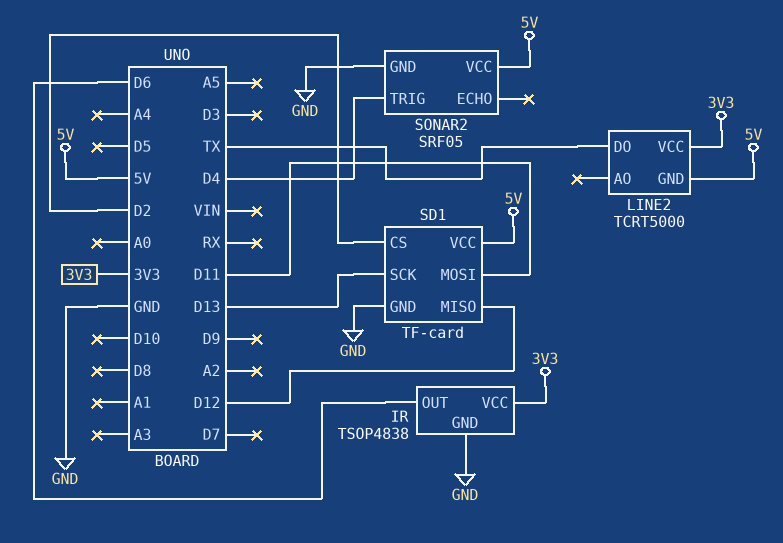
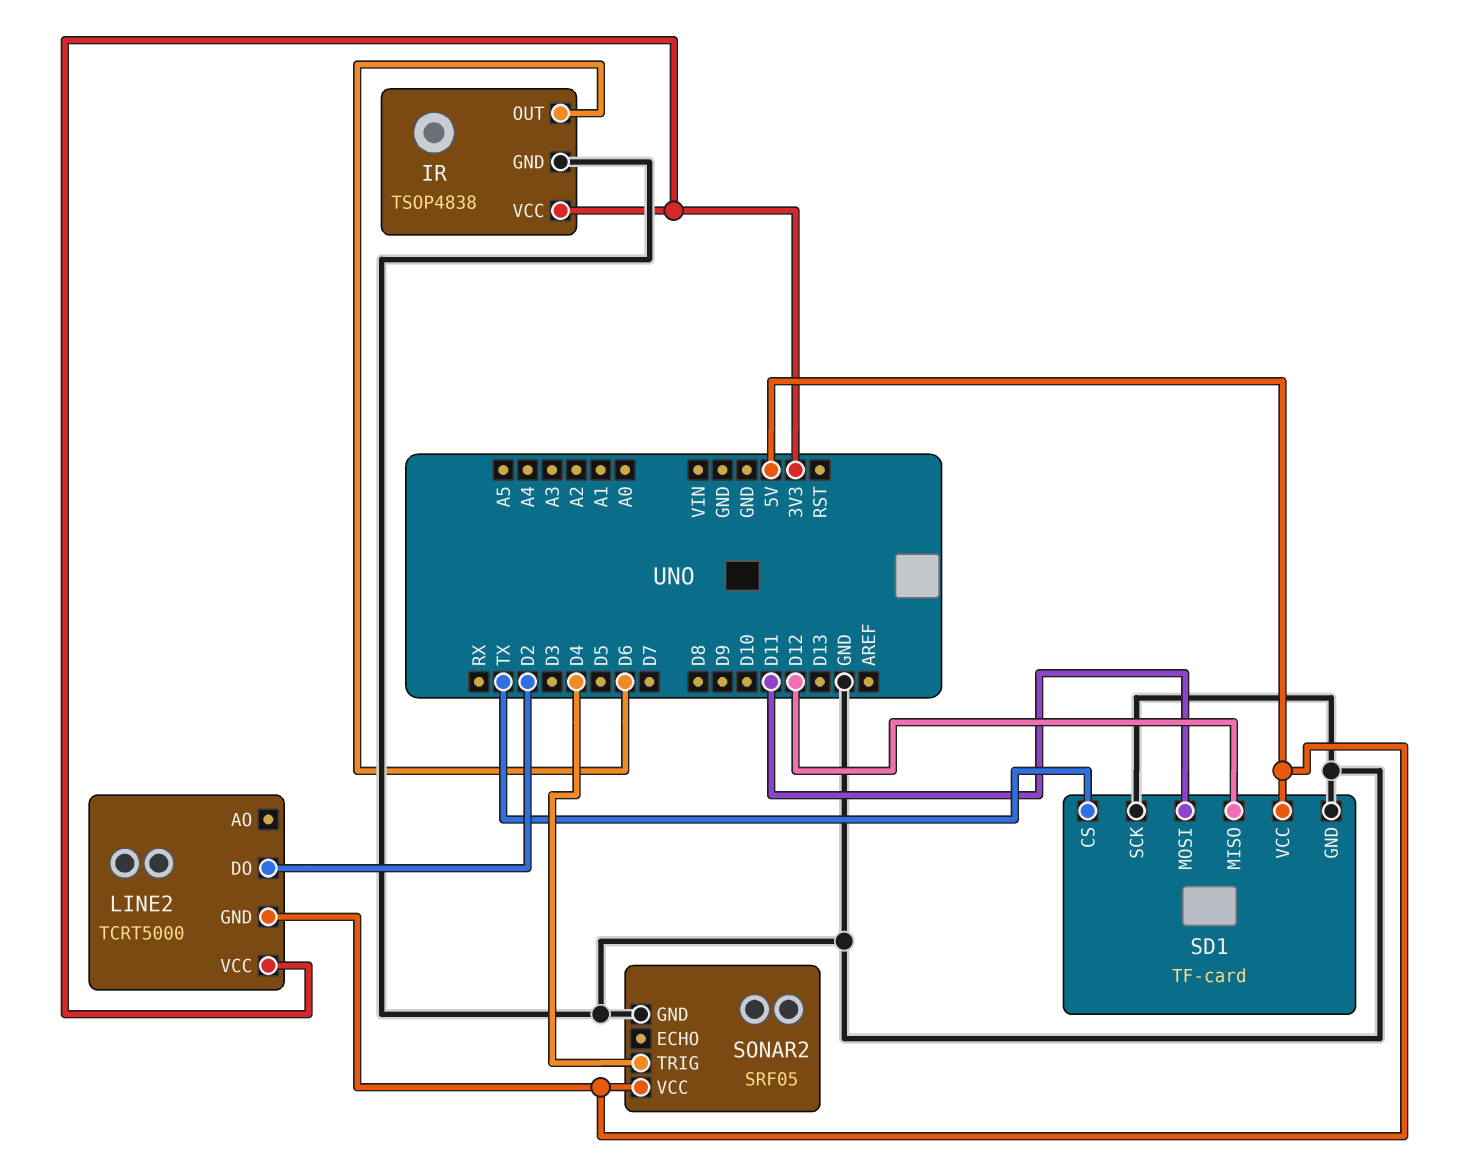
LINE2 pin DO: TX -> D2
SD1 pin CS: D2 -> TX
SD1 pin SCK: D13 -> GND

